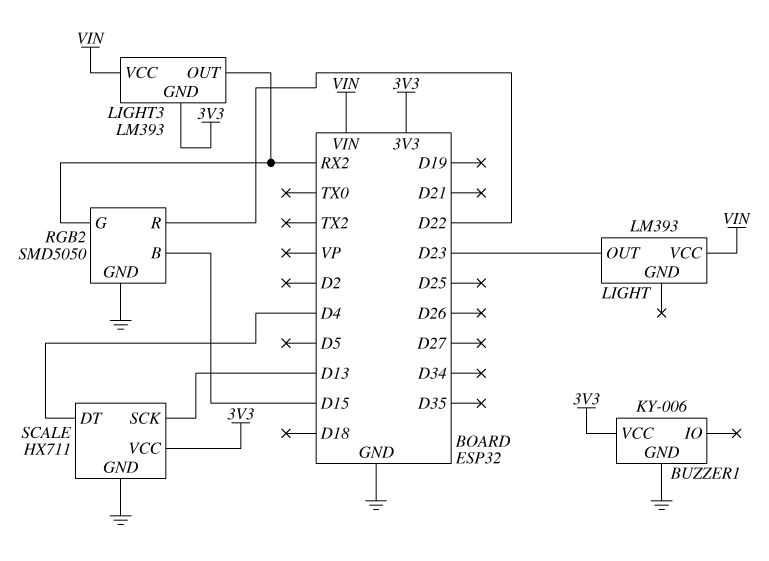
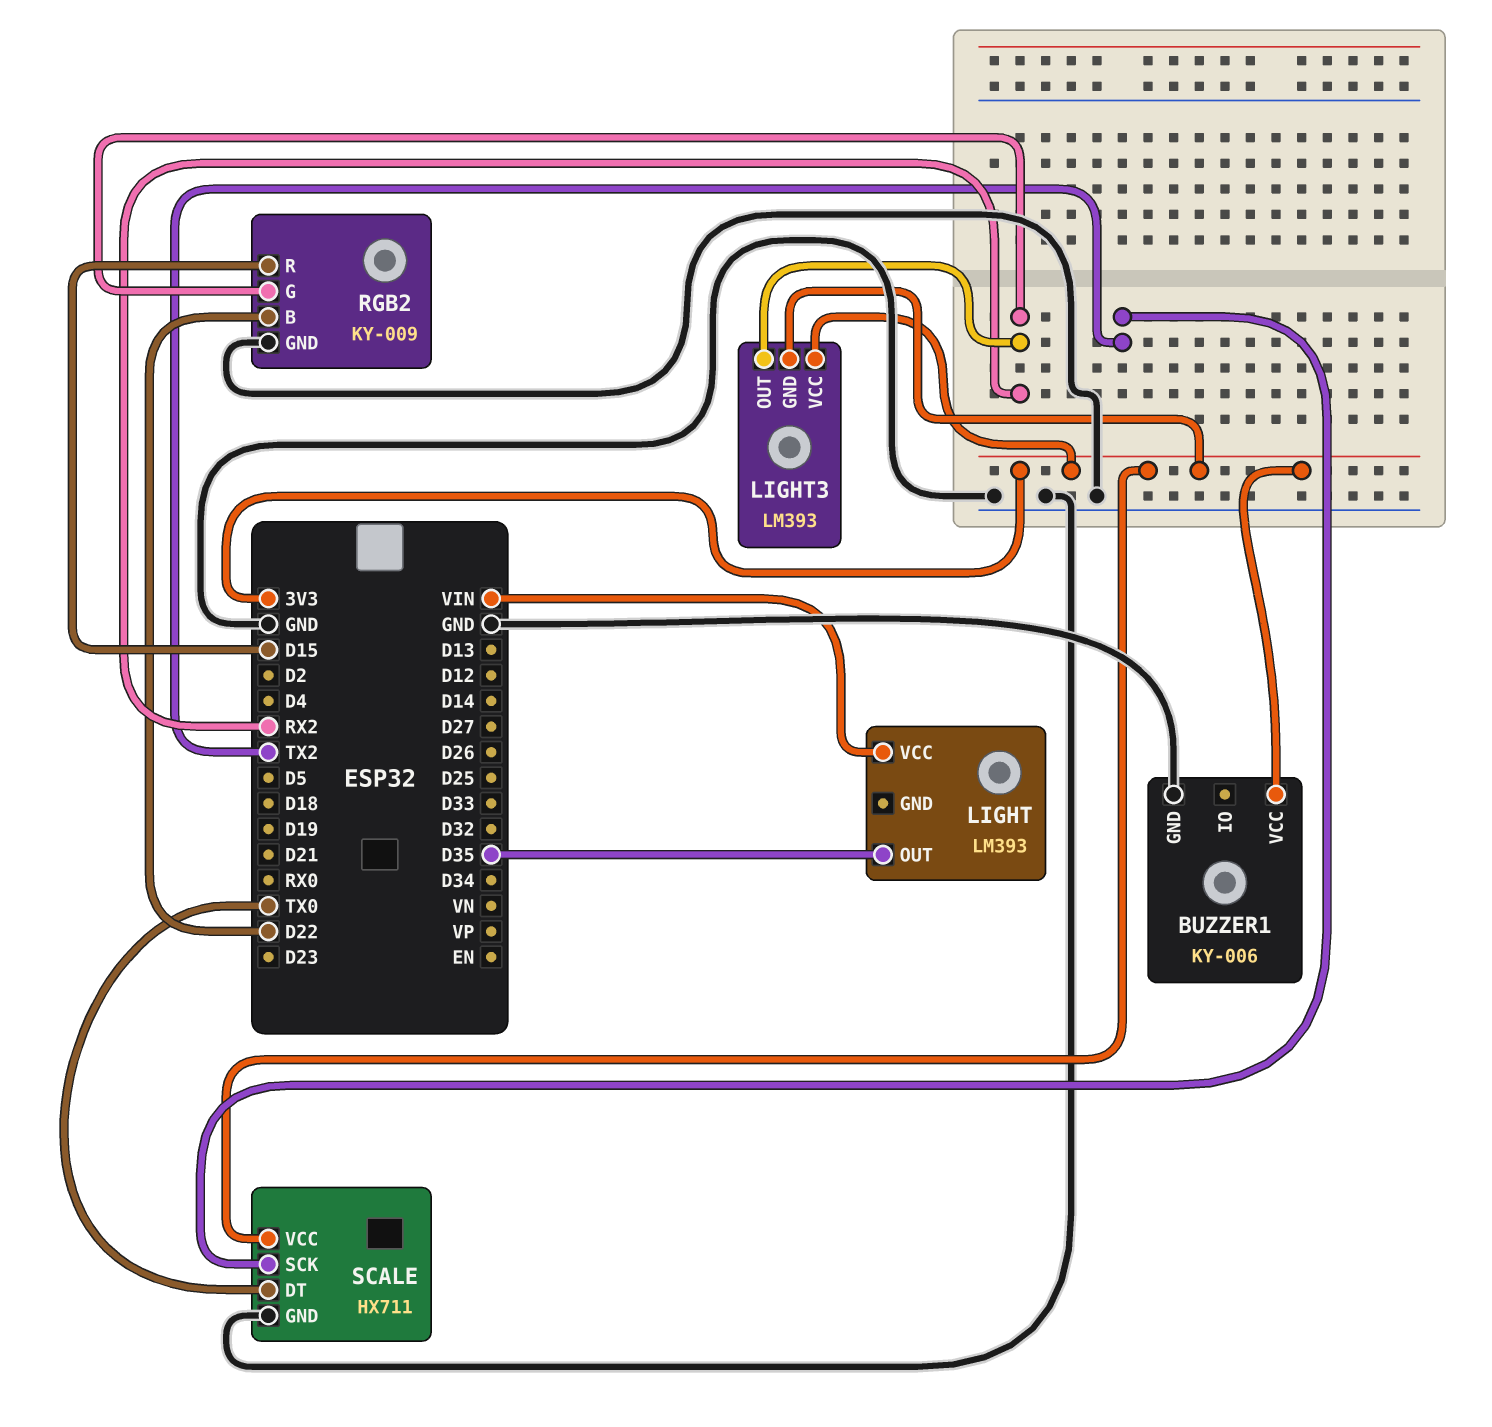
LIGHT pin OUT: D23 -> D35
LIGHT3 pin VCC: VIN -> 3V3
RGB2: SMD5050 -> KY-009
RGB2 pin B: D15 -> D22
RGB2 pin R: D22 -> D15
SCALE pin DT: D4 -> TX0
SCALE pin SCK: D13 -> TX2

